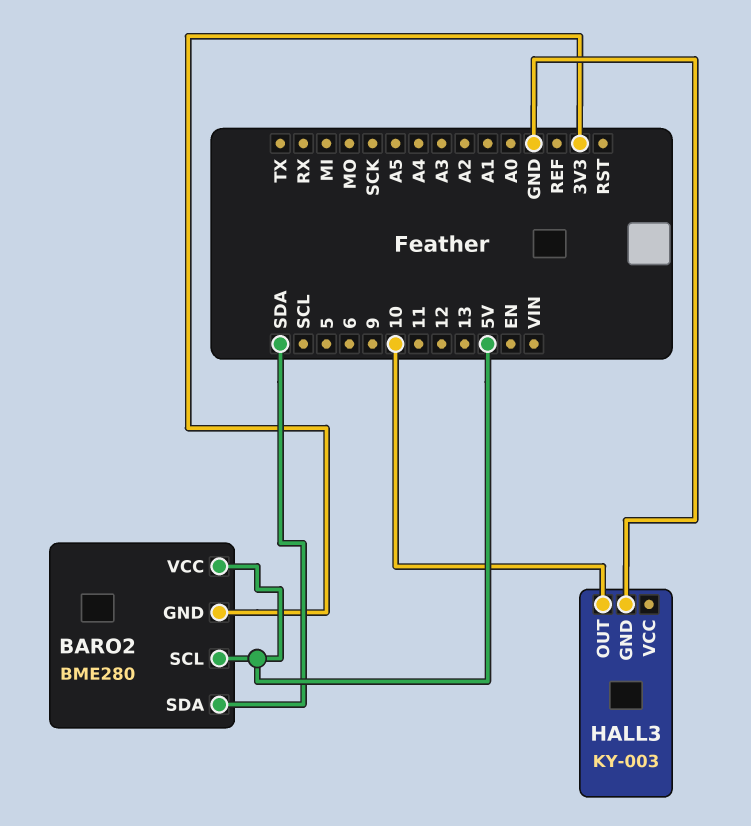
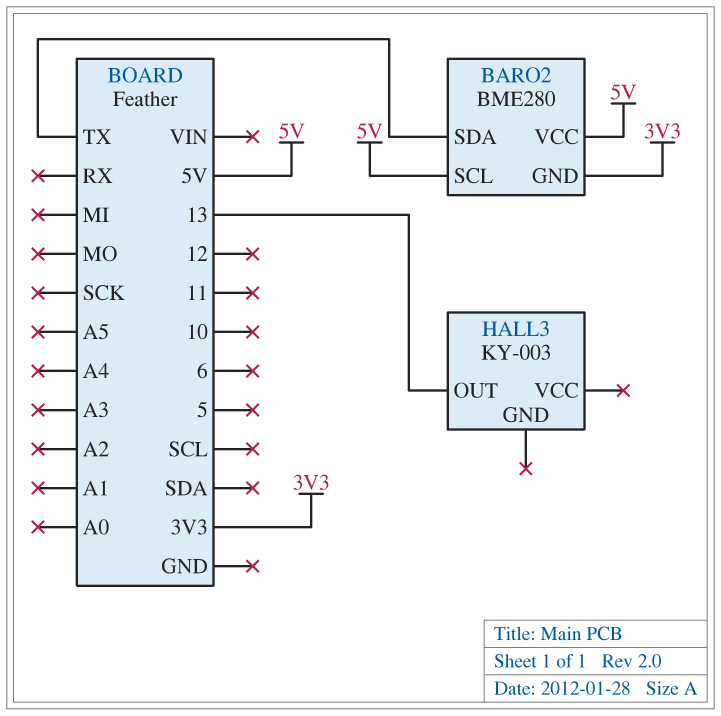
BARO2 pin SDA: SDA -> TX
HALL3 pin GND: GND -> none
HALL3 pin OUT: 10 -> 13

